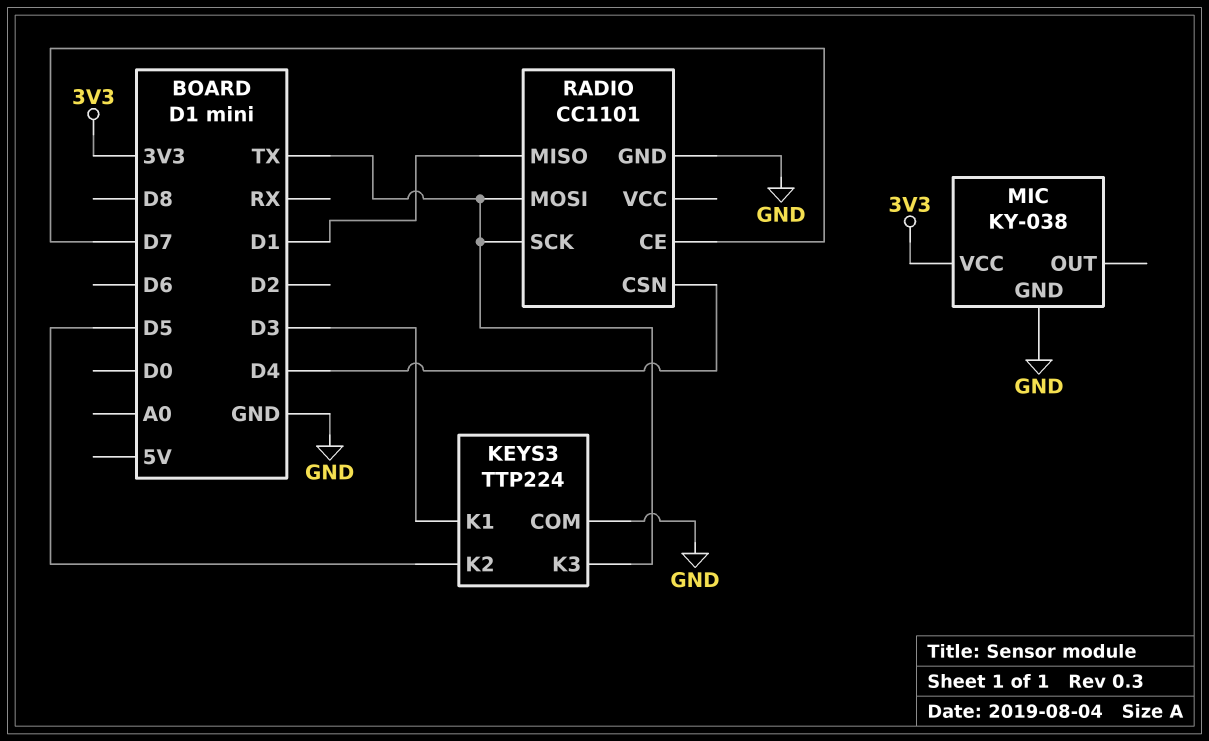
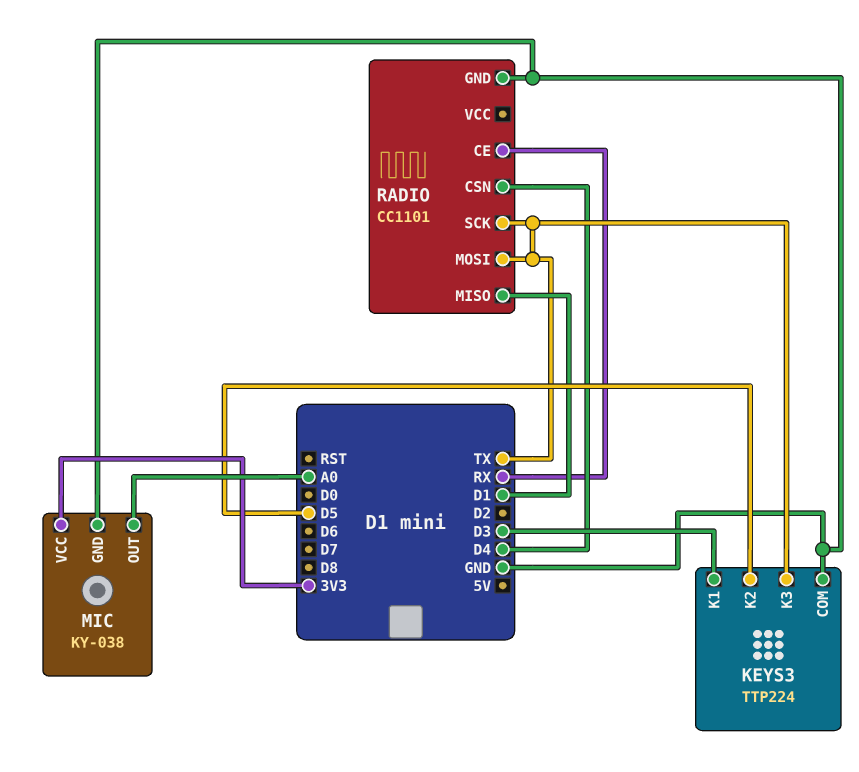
MIC pin OUT: none -> A0
RADIO pin CE: D7 -> RX

